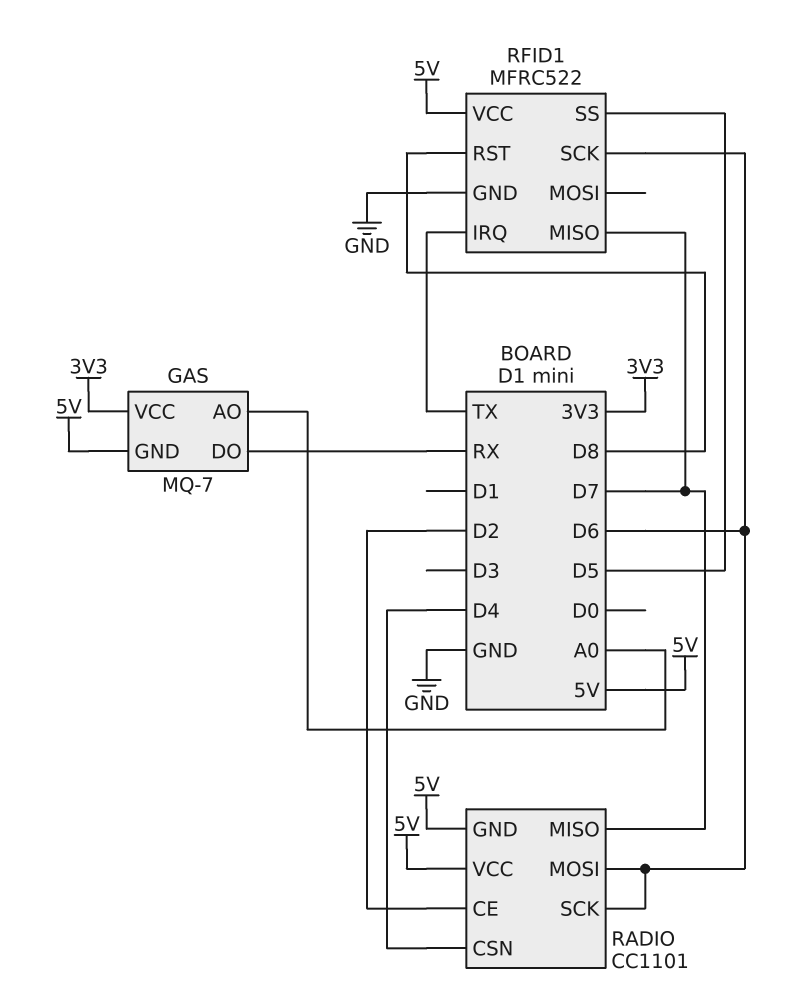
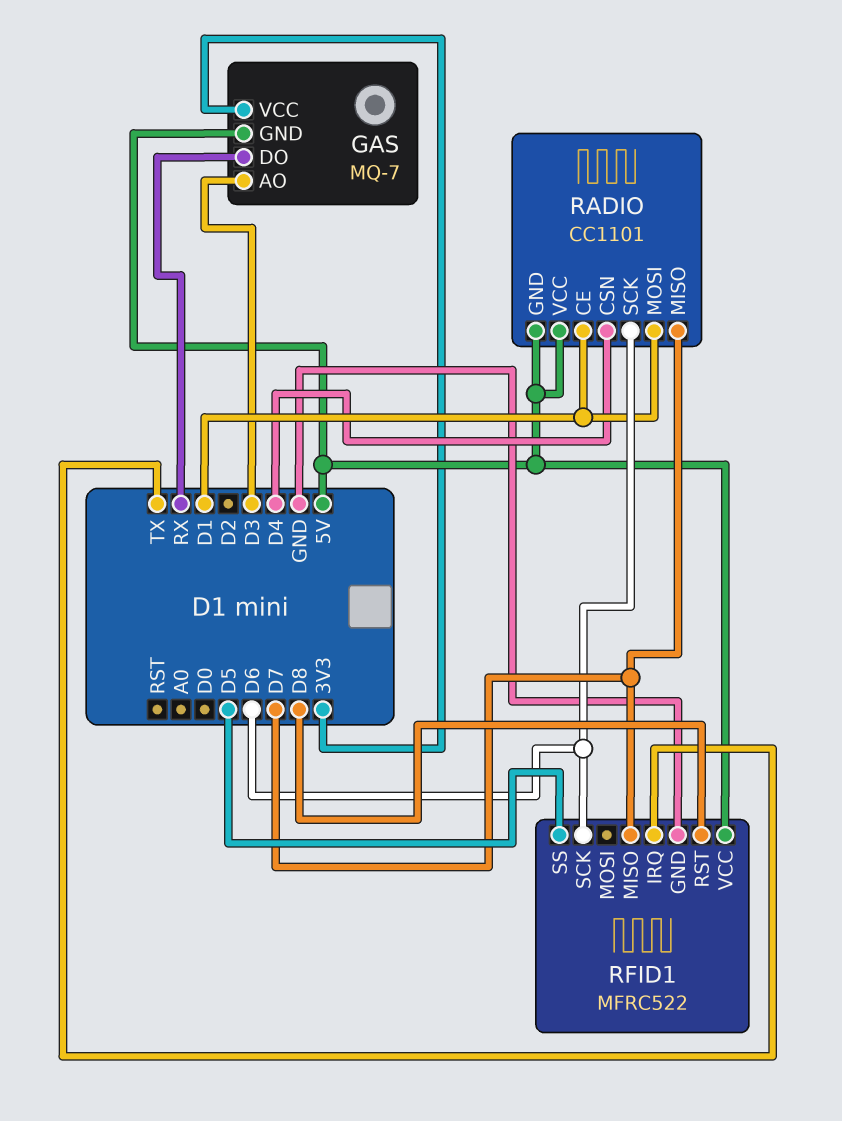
GAS pin AO: A0 -> D3
RADIO pin CE: D2 -> D1
RADIO pin MOSI: D6 -> D1

